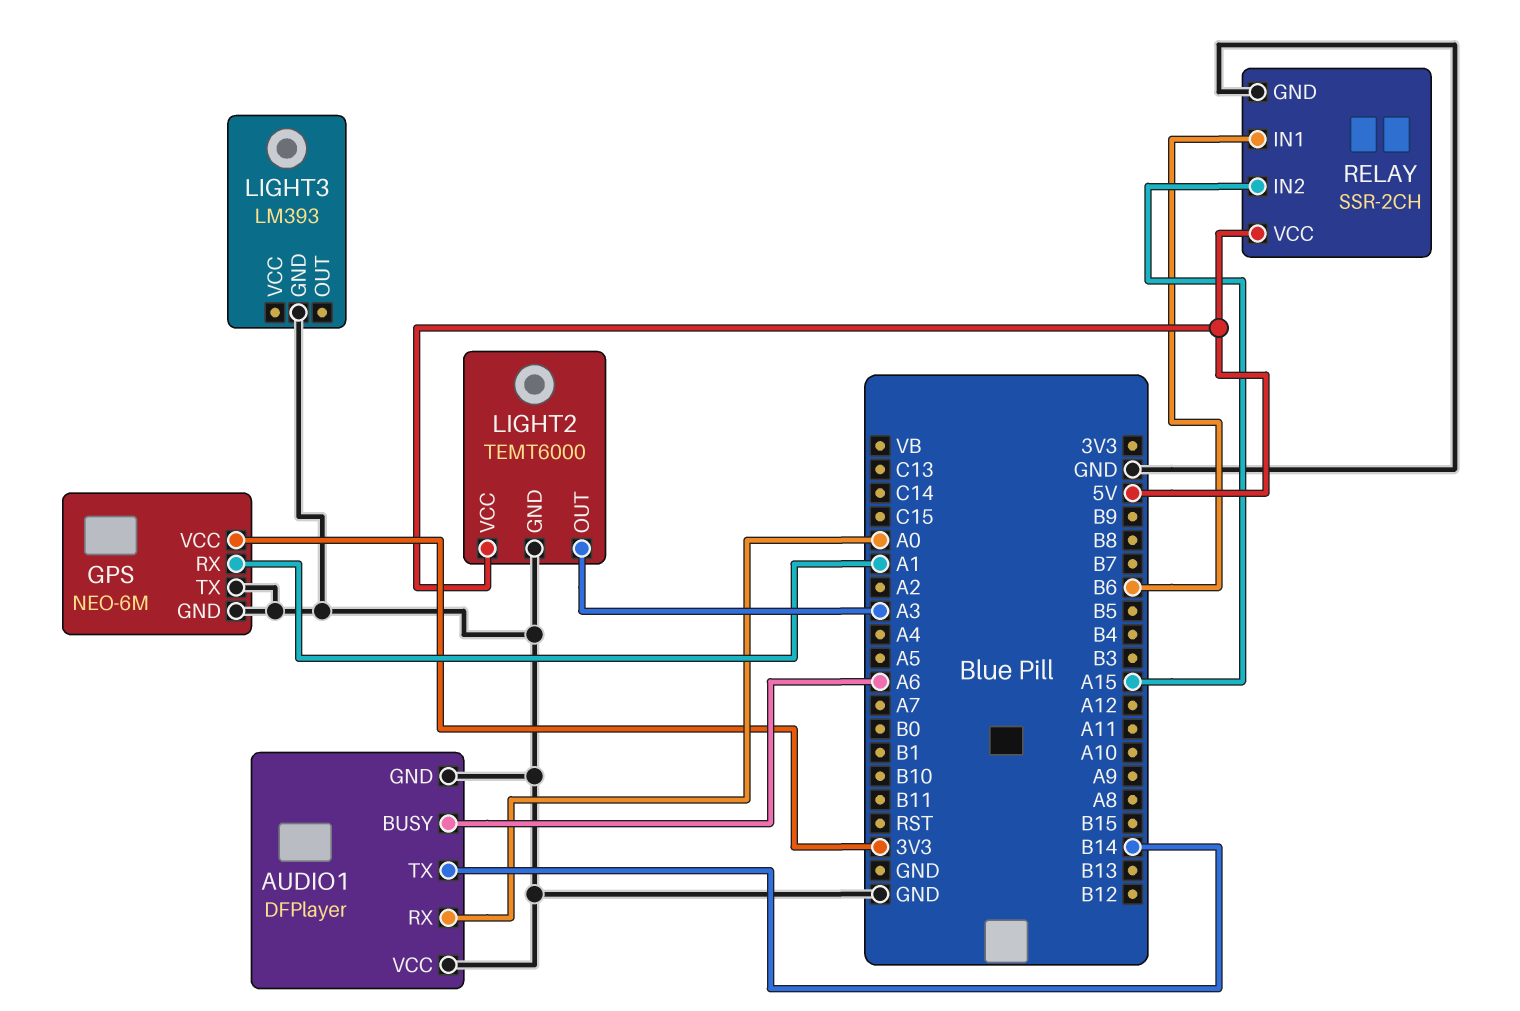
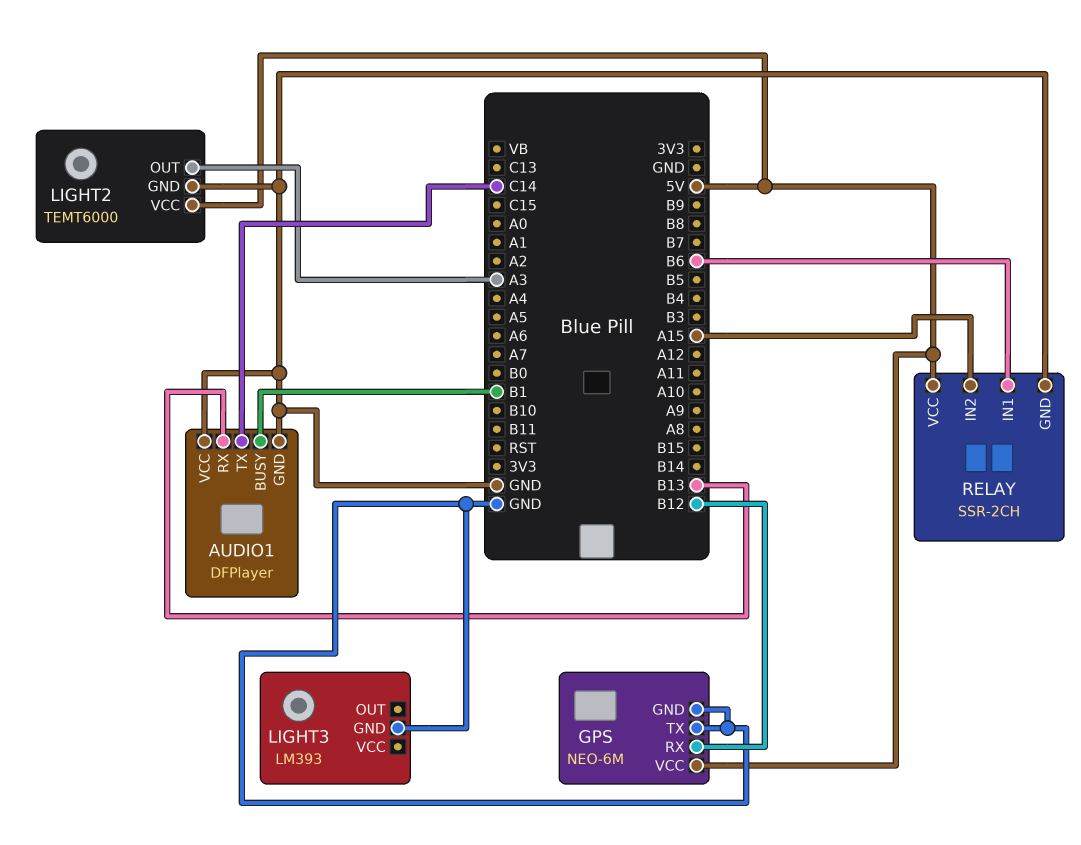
AUDIO1 pin BUSY: A6 -> B1
AUDIO1 pin RX: A0 -> B13
AUDIO1 pin TX: B14 -> C14
GPS pin RX: A1 -> B12
GPS pin VCC: 3V3 -> 5V

